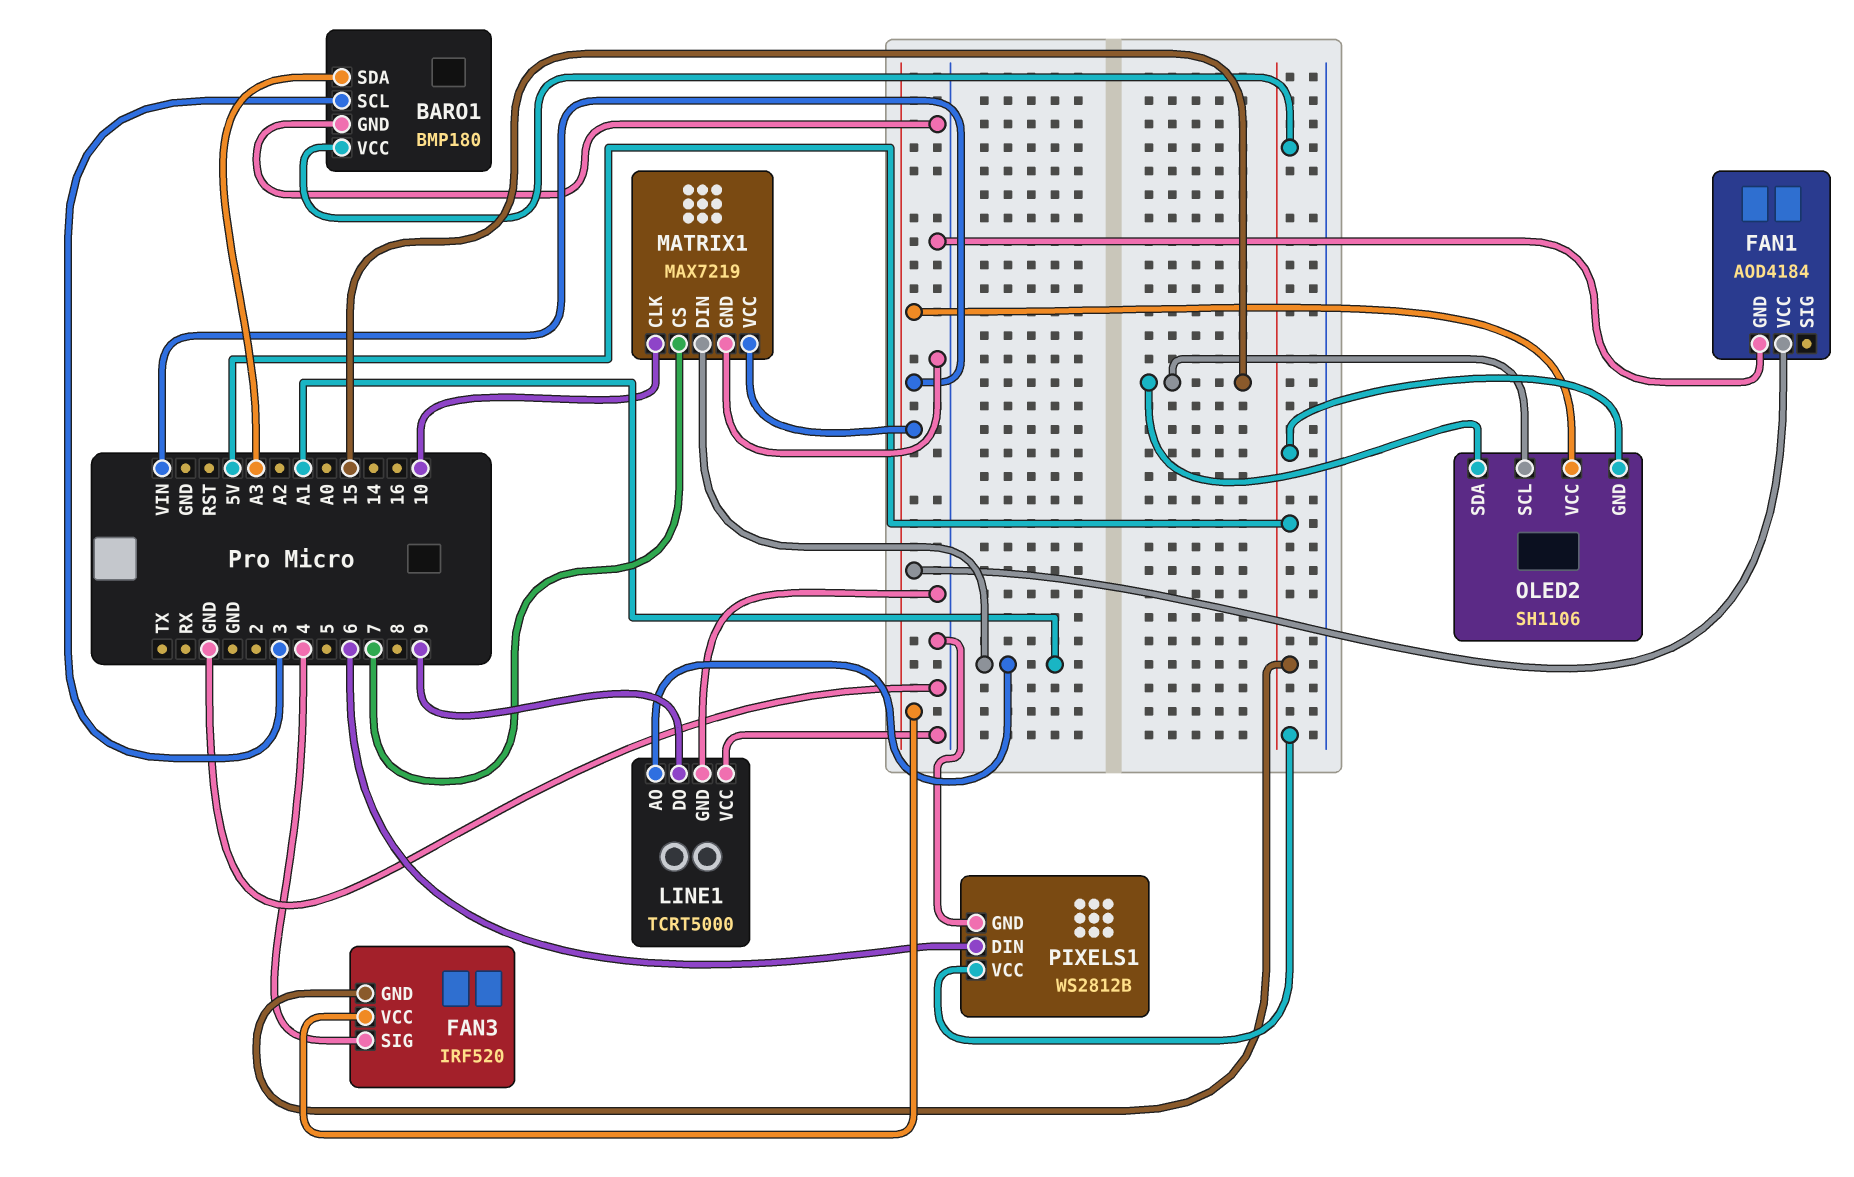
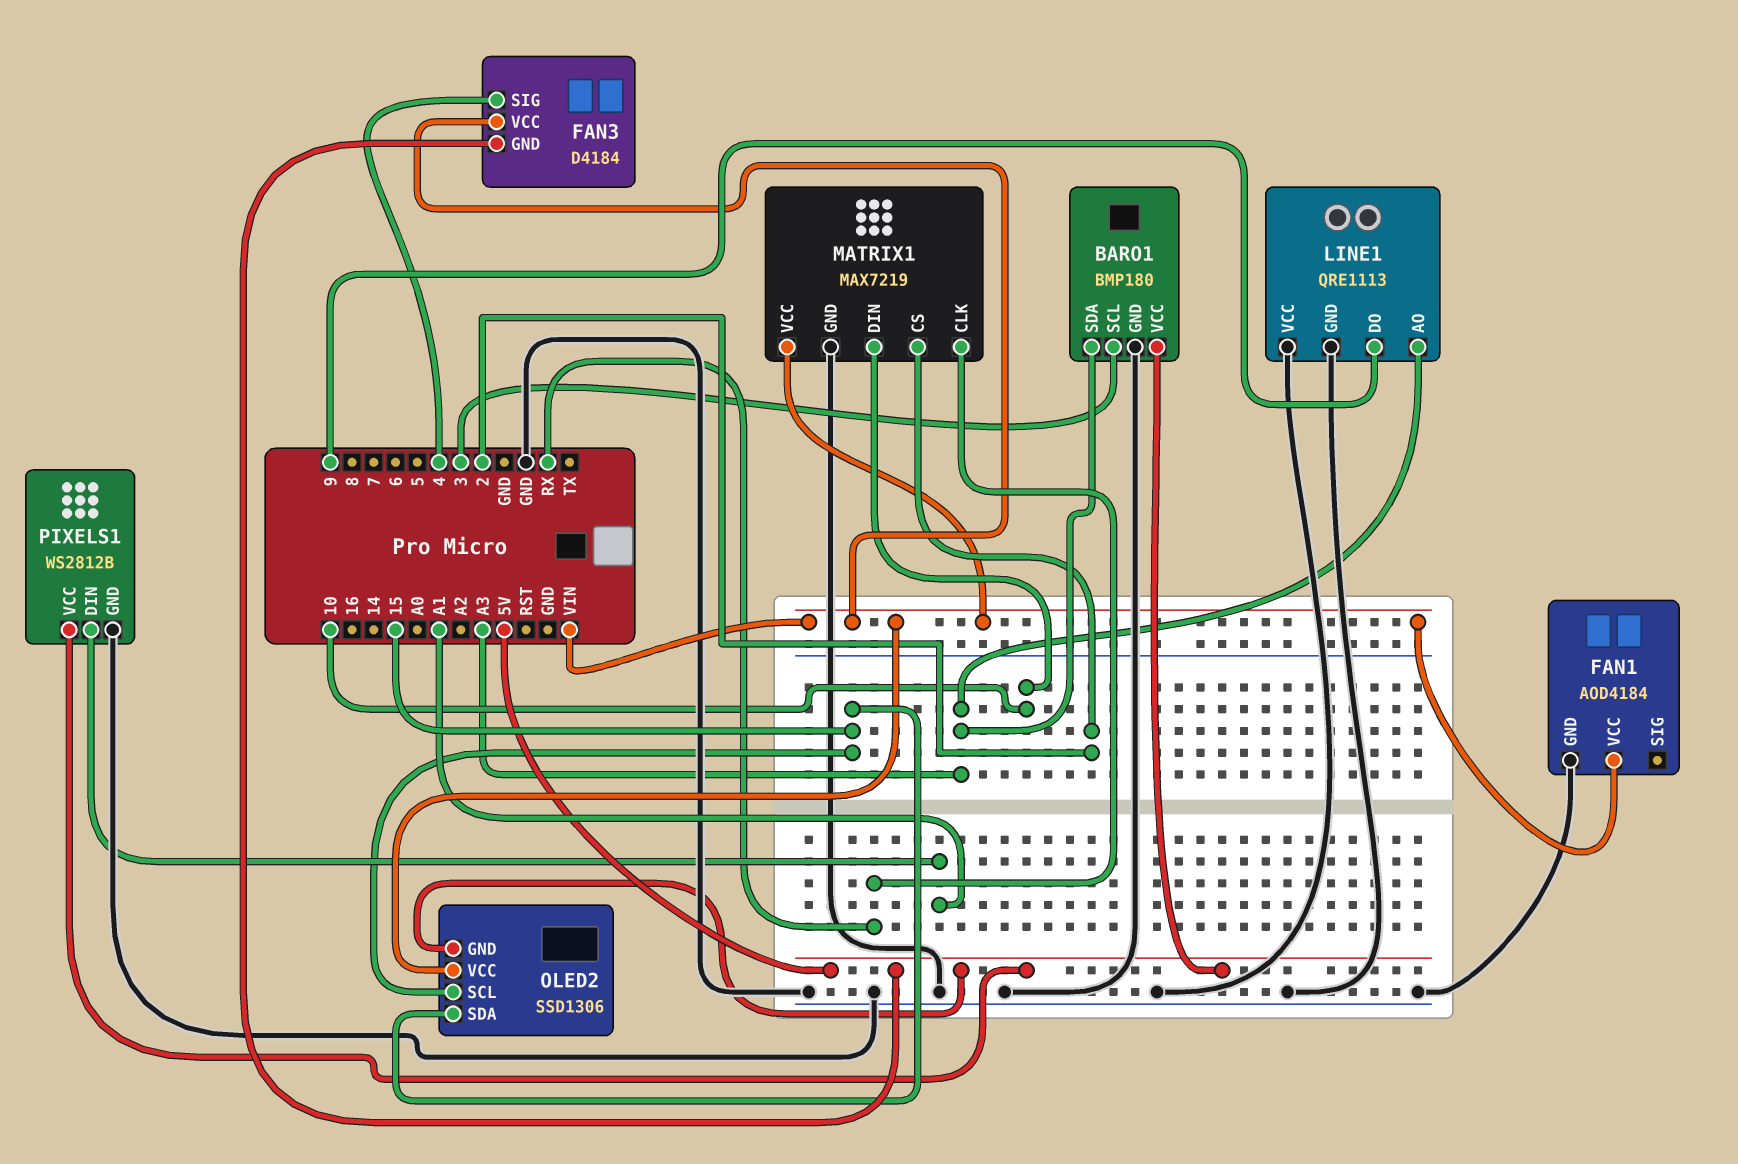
FAN3: IRF520 -> D4184
LINE1: TCRT5000 -> QRE1113
LINE1 pin AO: A1 -> A3
MATRIX1 pin CLK: 10 -> RX
MATRIX1 pin CS: 7 -> 2
MATRIX1 pin DIN: A1 -> 10
OLED2: SH1106 -> SSD1306
PIXELS1 pin DIN: 6 -> A1

